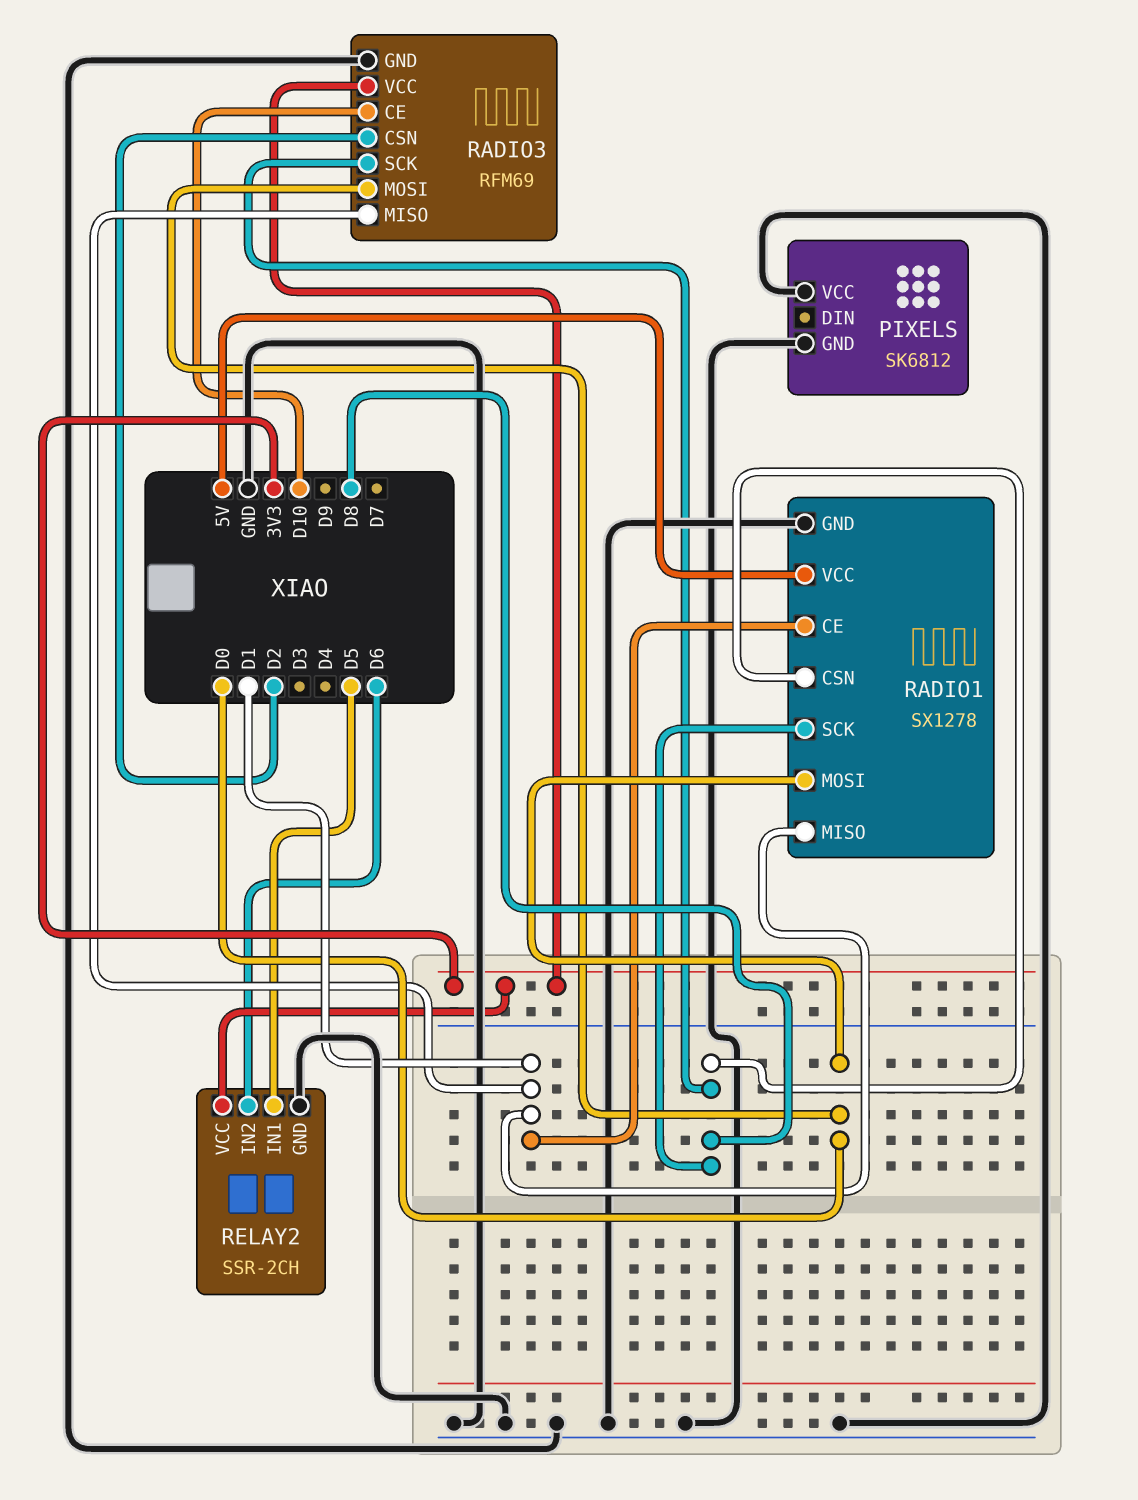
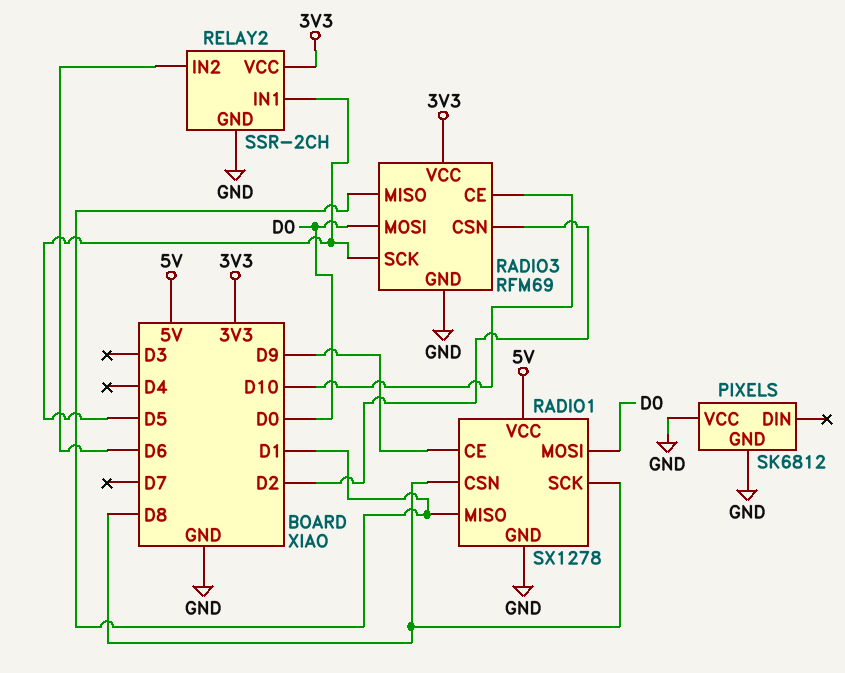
RADIO1 pin CE: D1 -> D9
RADIO3 pin SCK: D8 -> D5

